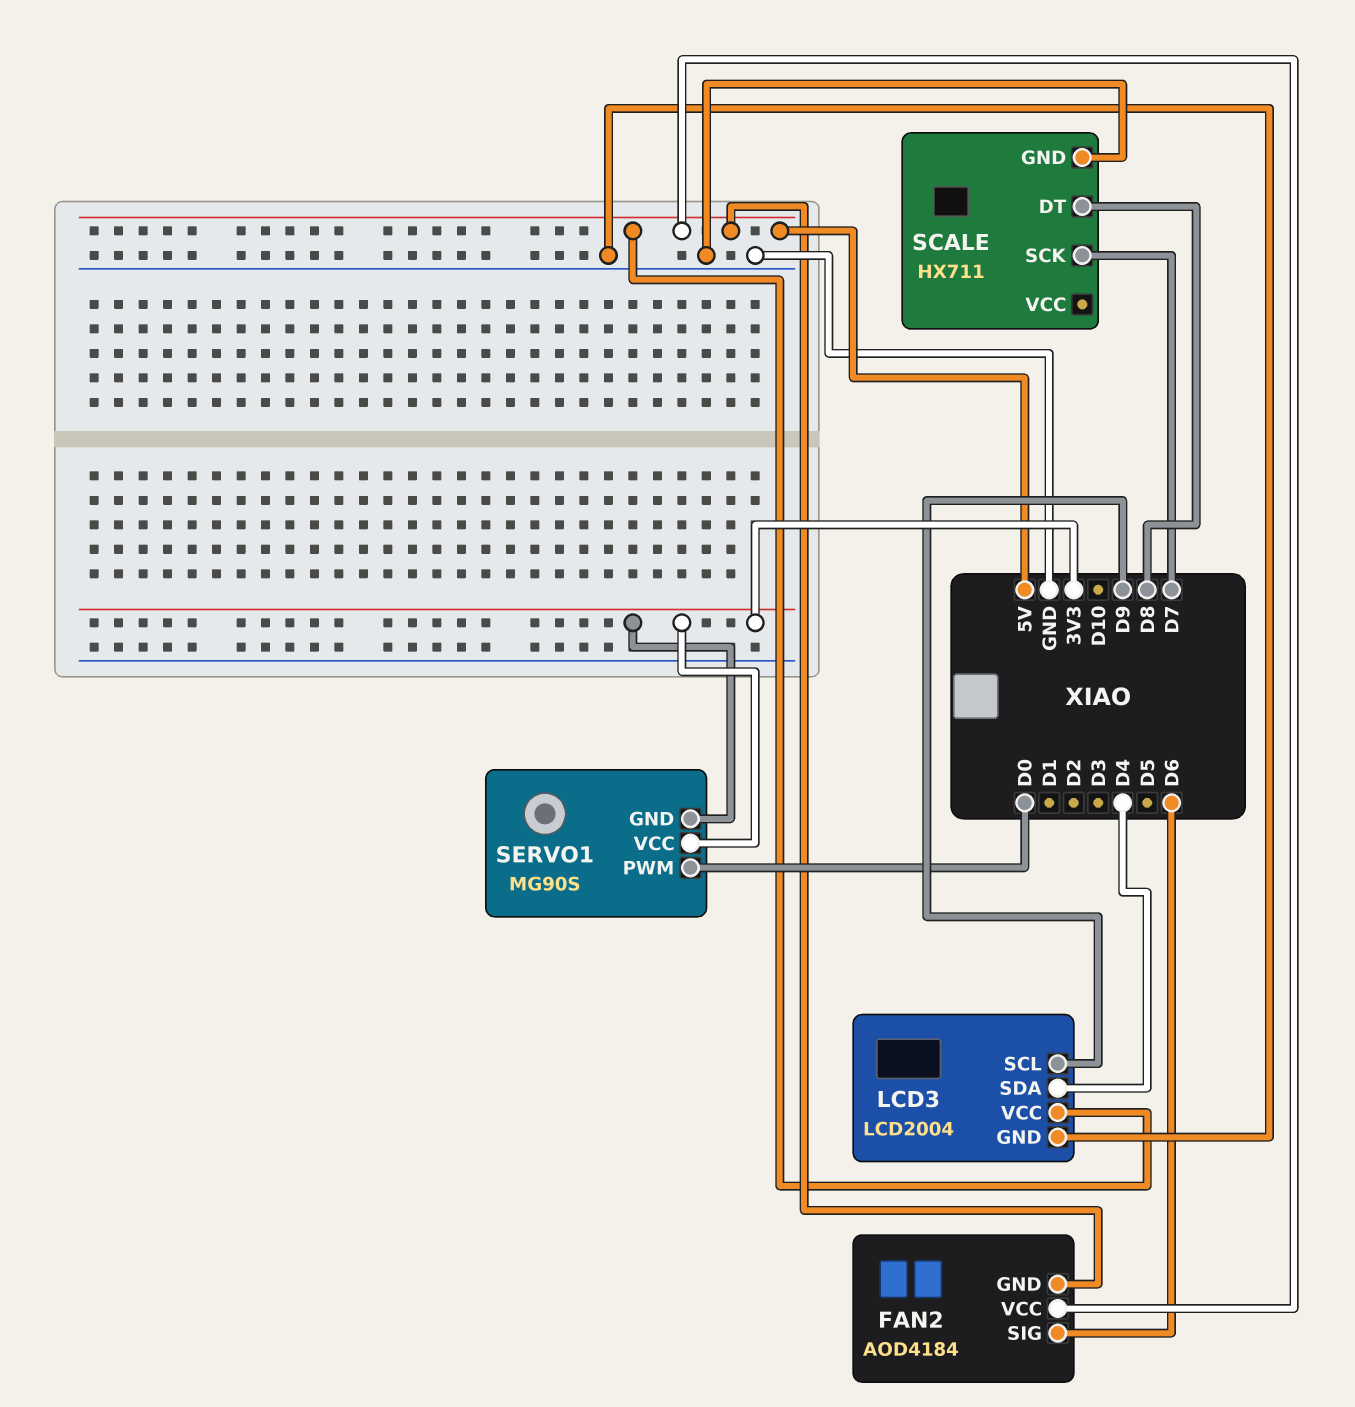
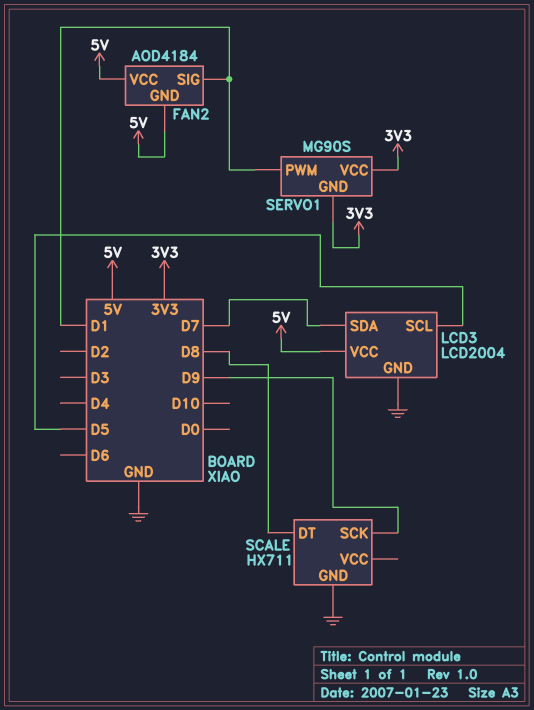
FAN2 pin SIG: D6 -> D1
LCD3 pin SCL: D9 -> D5
LCD3 pin SDA: D4 -> D7
SCALE pin SCK: D7 -> D9
SERVO1 pin PWM: D0 -> D1

